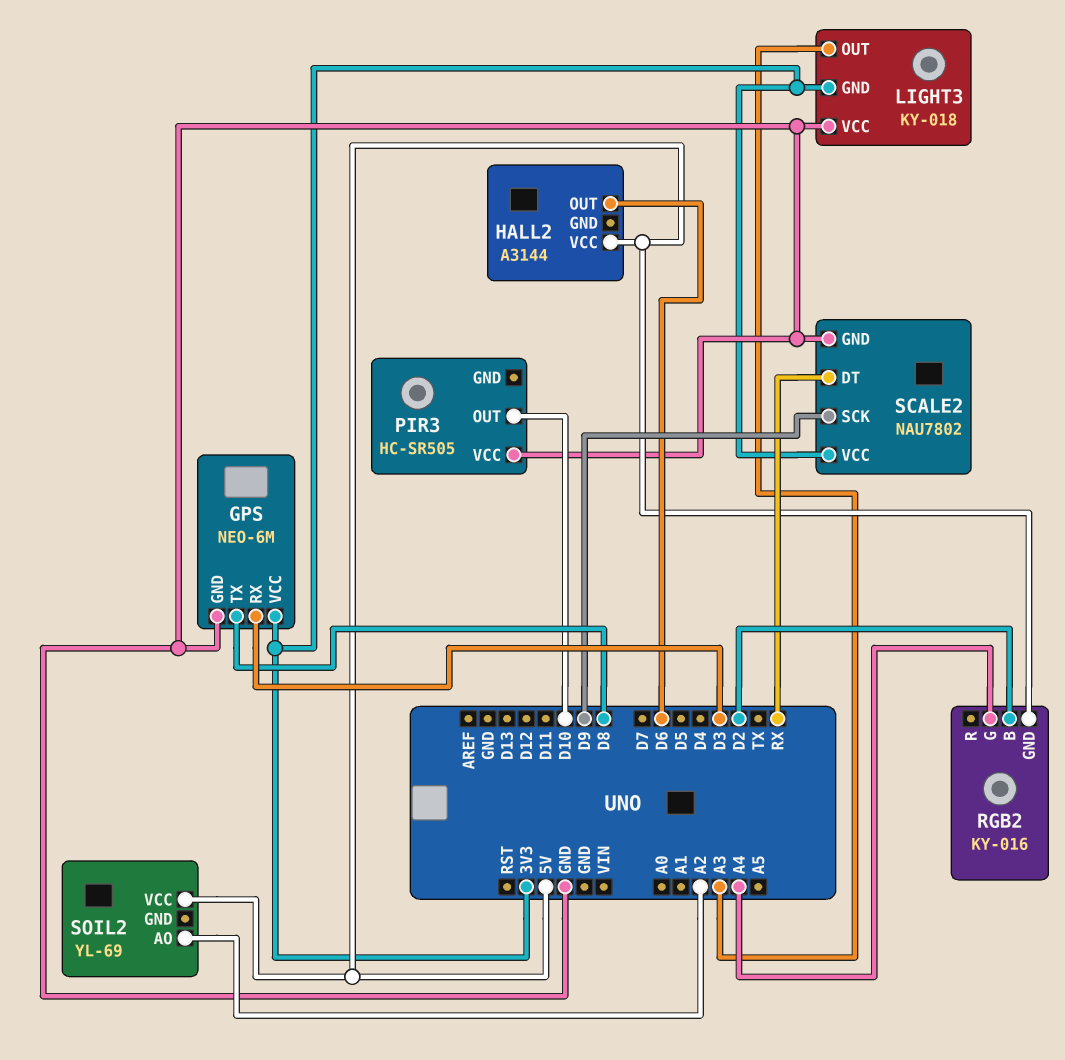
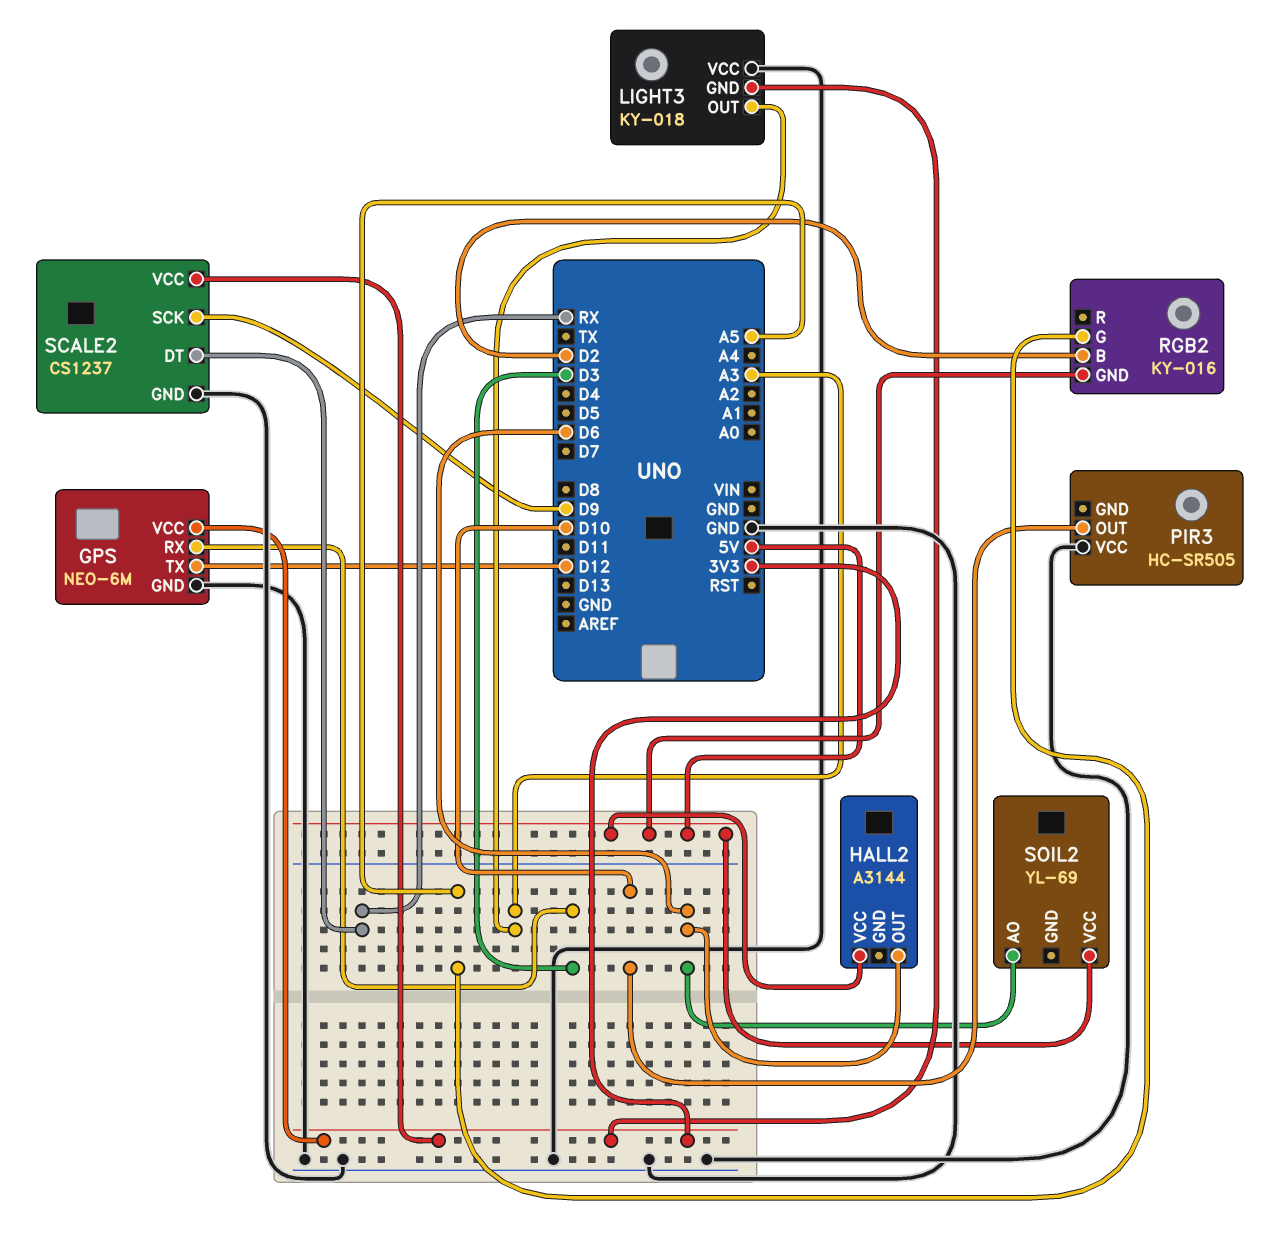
GPS pin TX: D8 -> D12
RGB2 pin G: A4 -> A5
SCALE2: NAU7802 -> CS1237
SOIL2 pin AO: A2 -> D6

